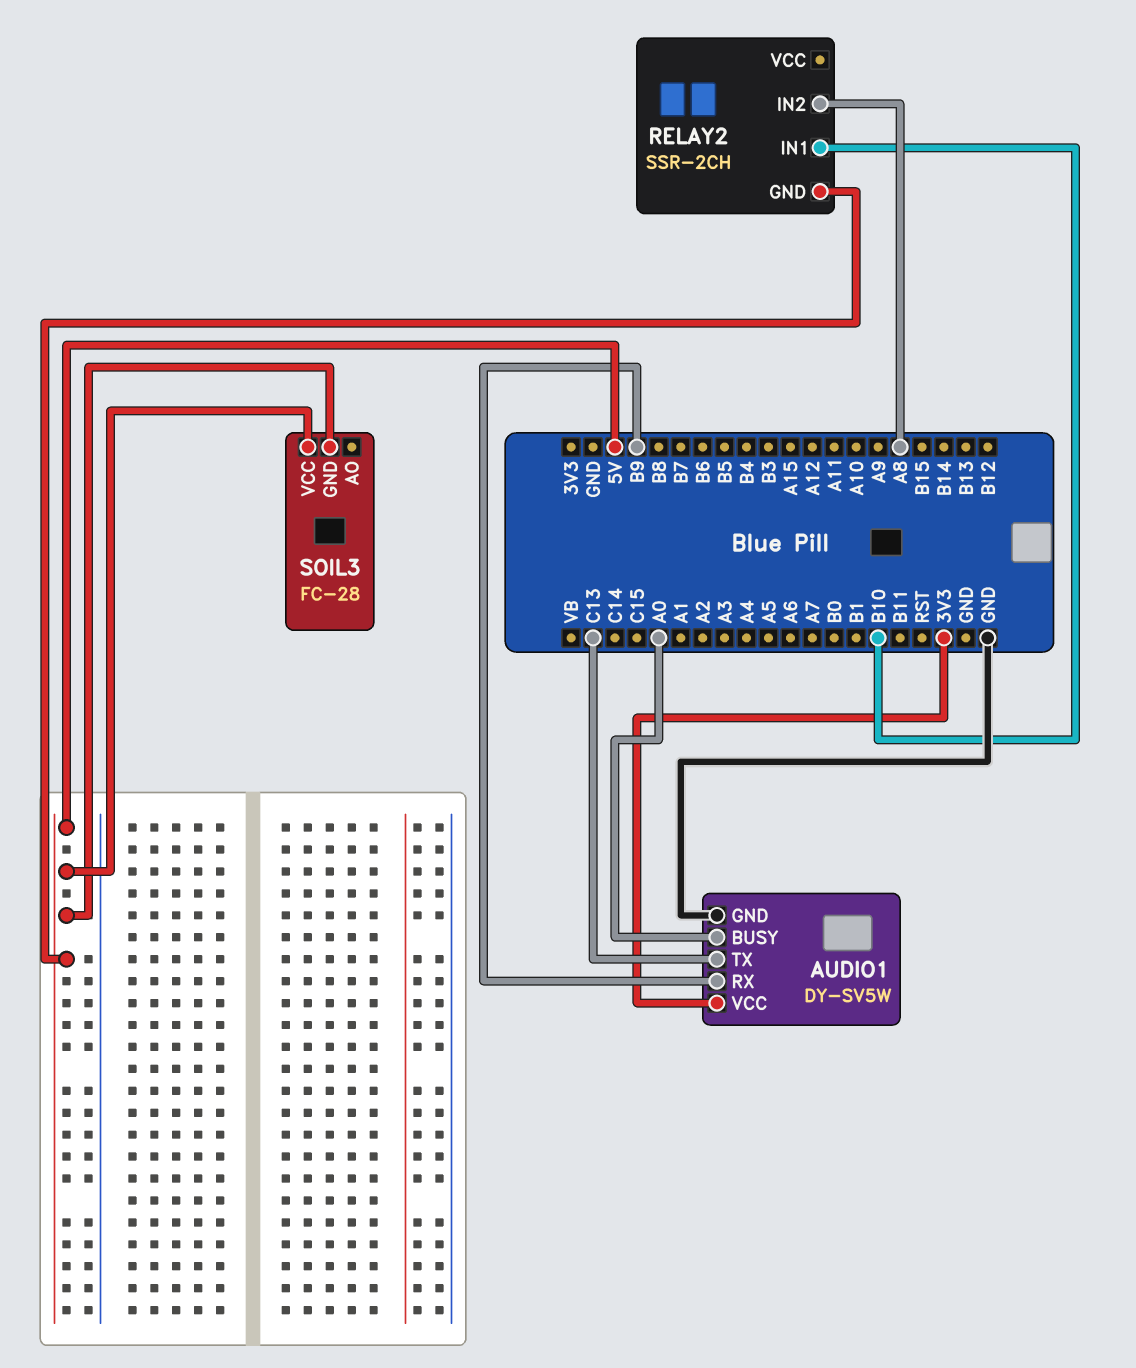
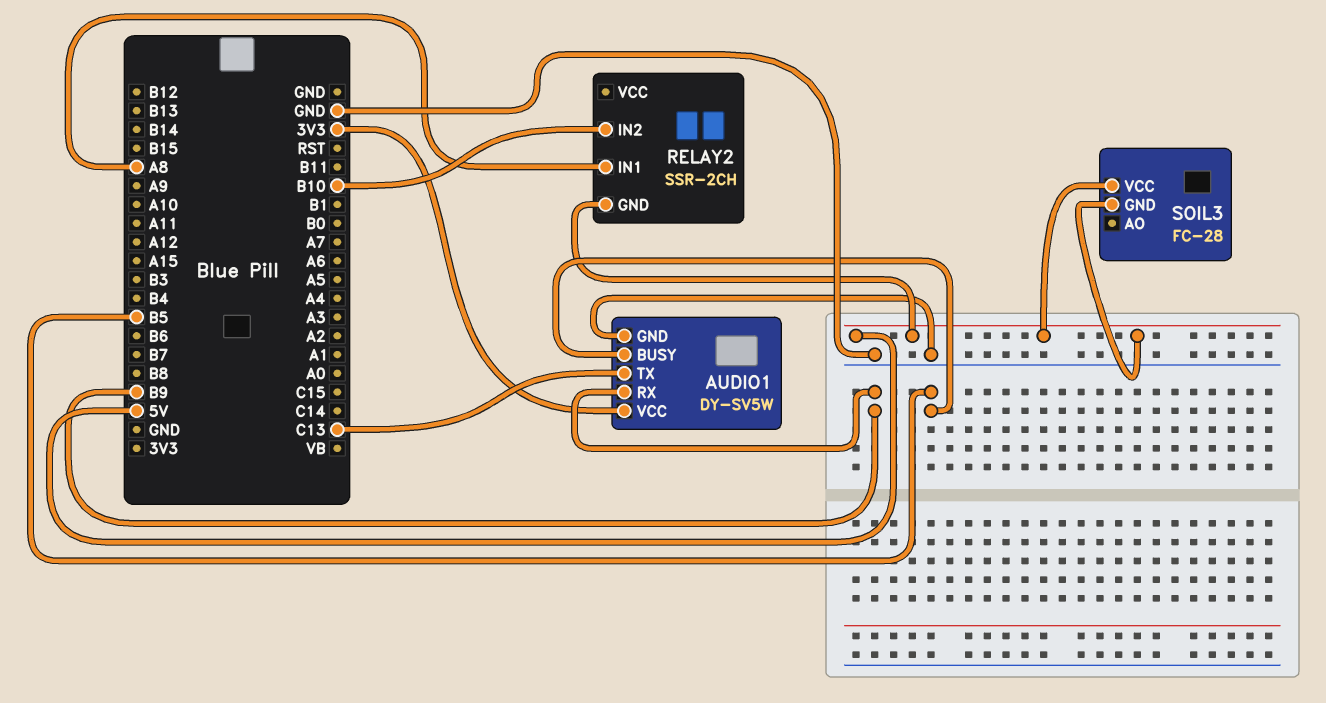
AUDIO1 pin BUSY: A0 -> B5
RELAY2 pin IN1: B10 -> A8
RELAY2 pin IN2: A8 -> B10

